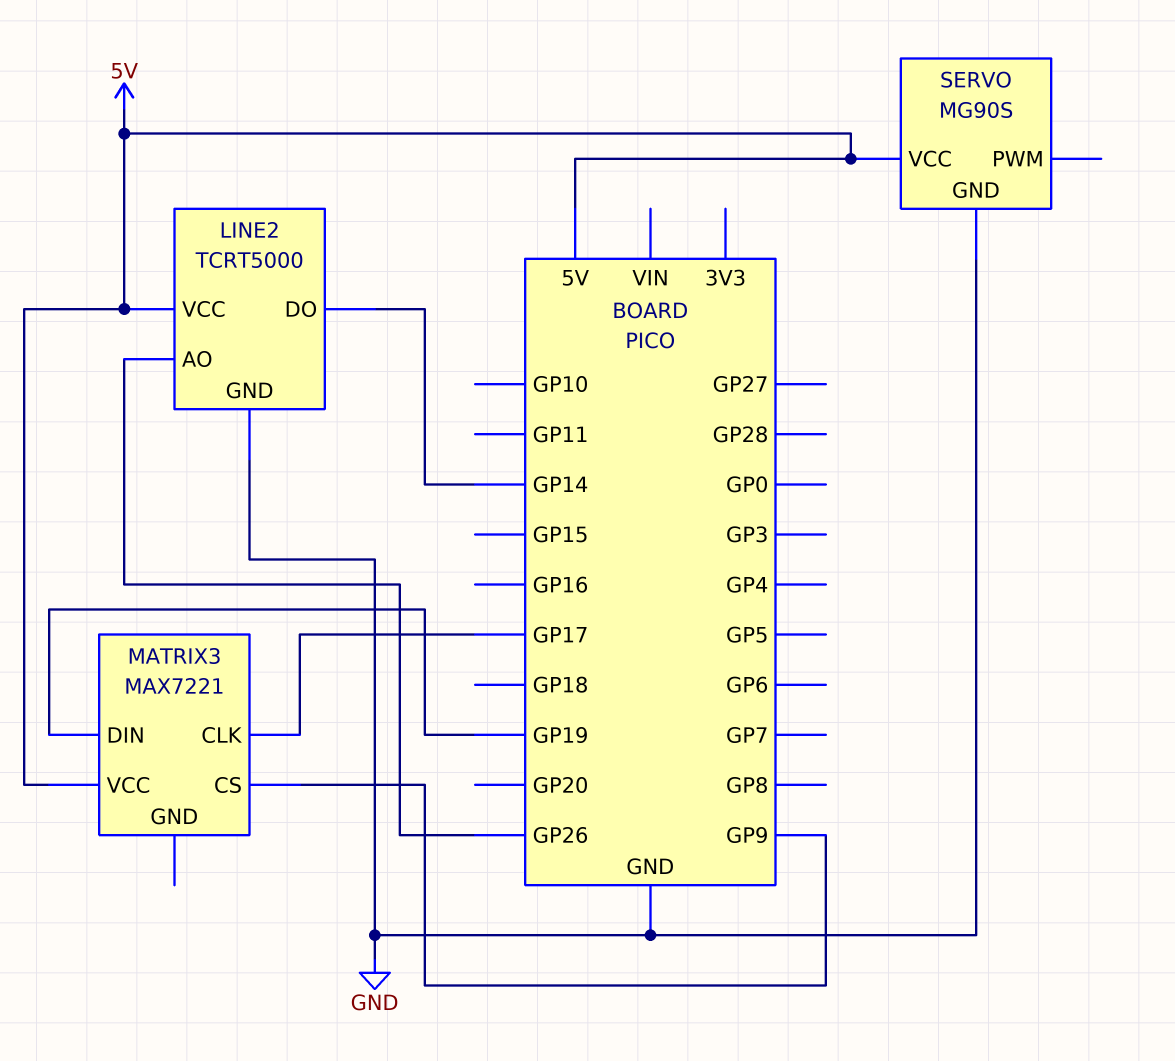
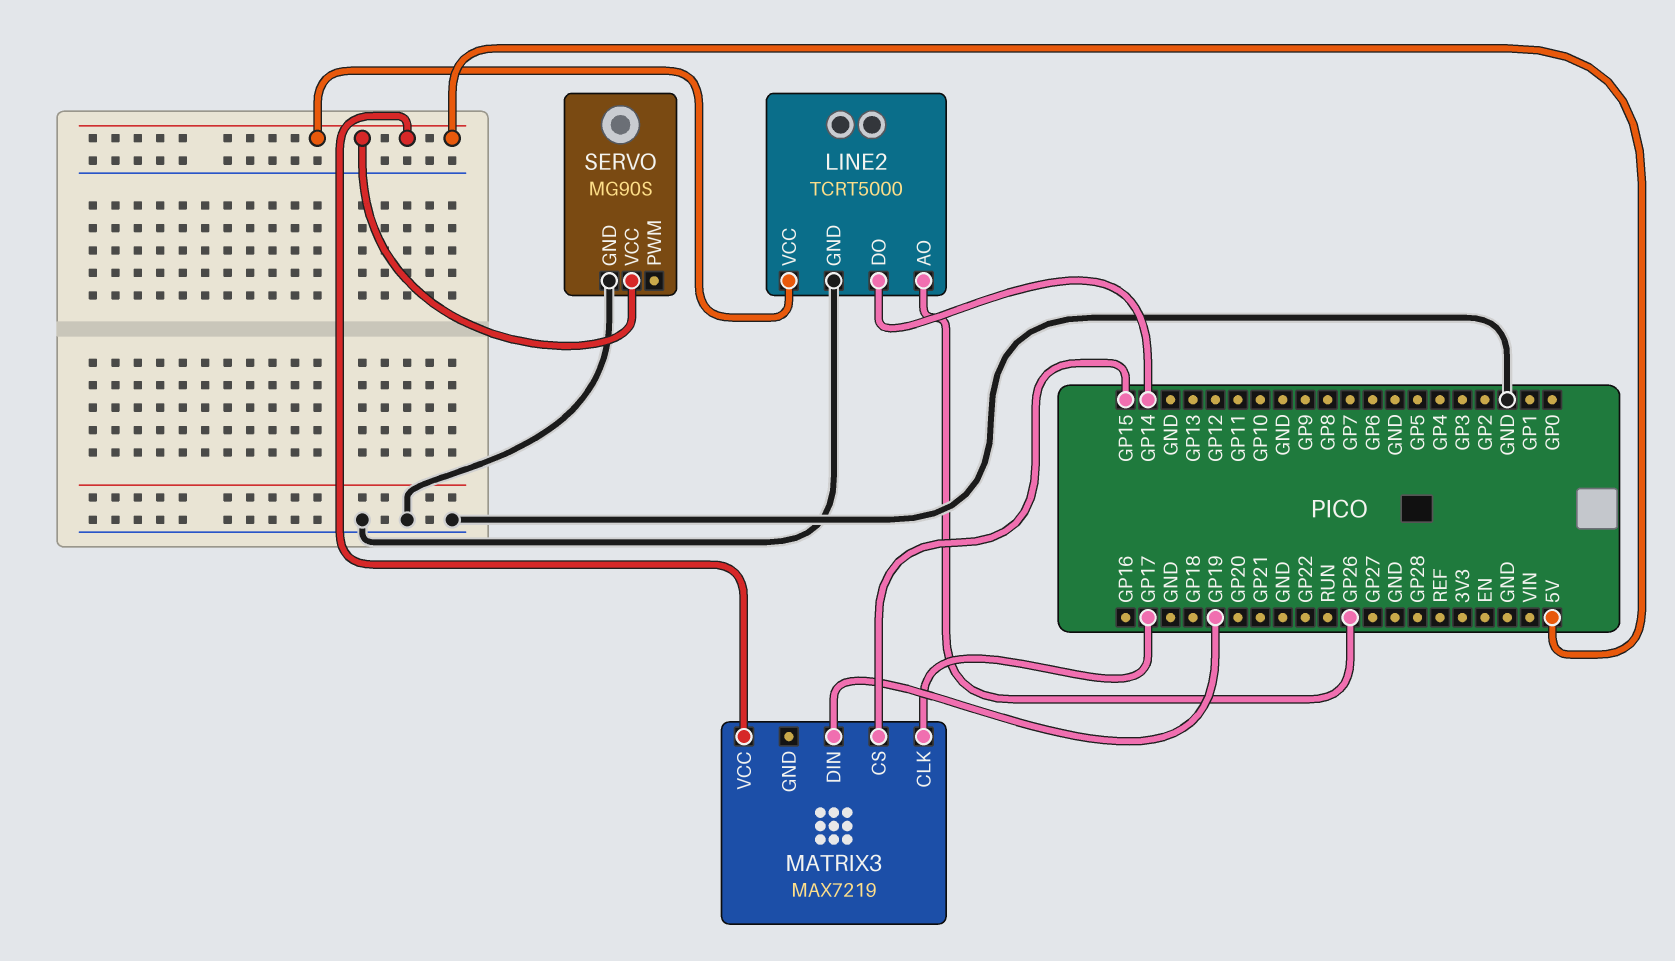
MATRIX3: MAX7221 -> MAX7219
MATRIX3 pin CS: GP9 -> GP15

